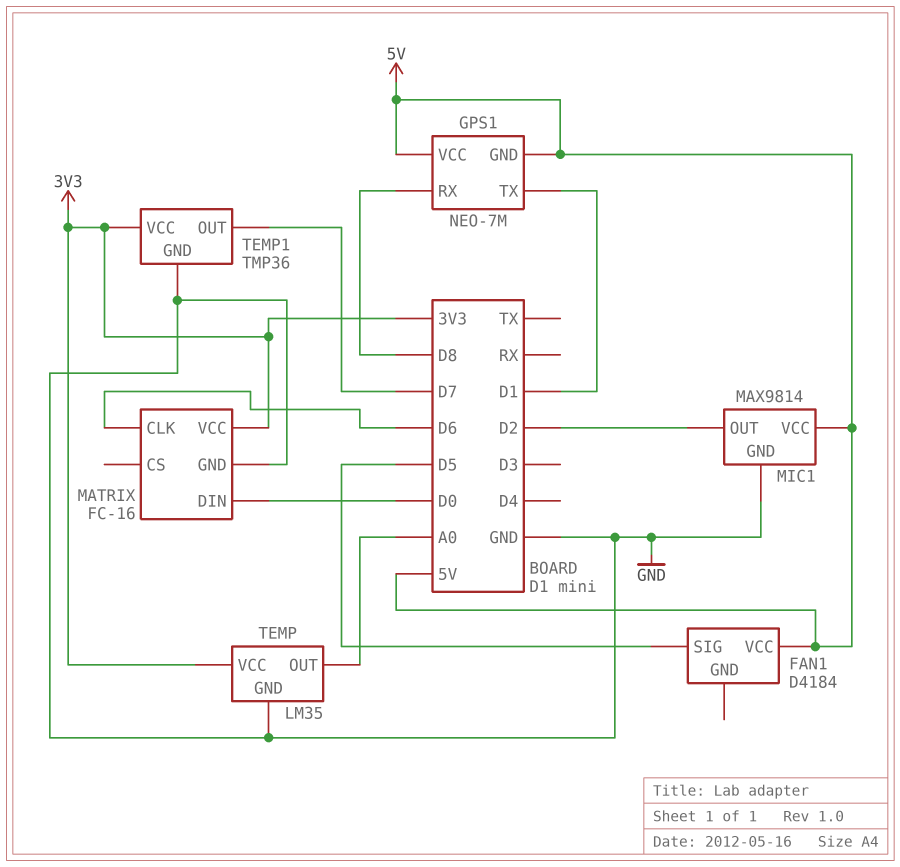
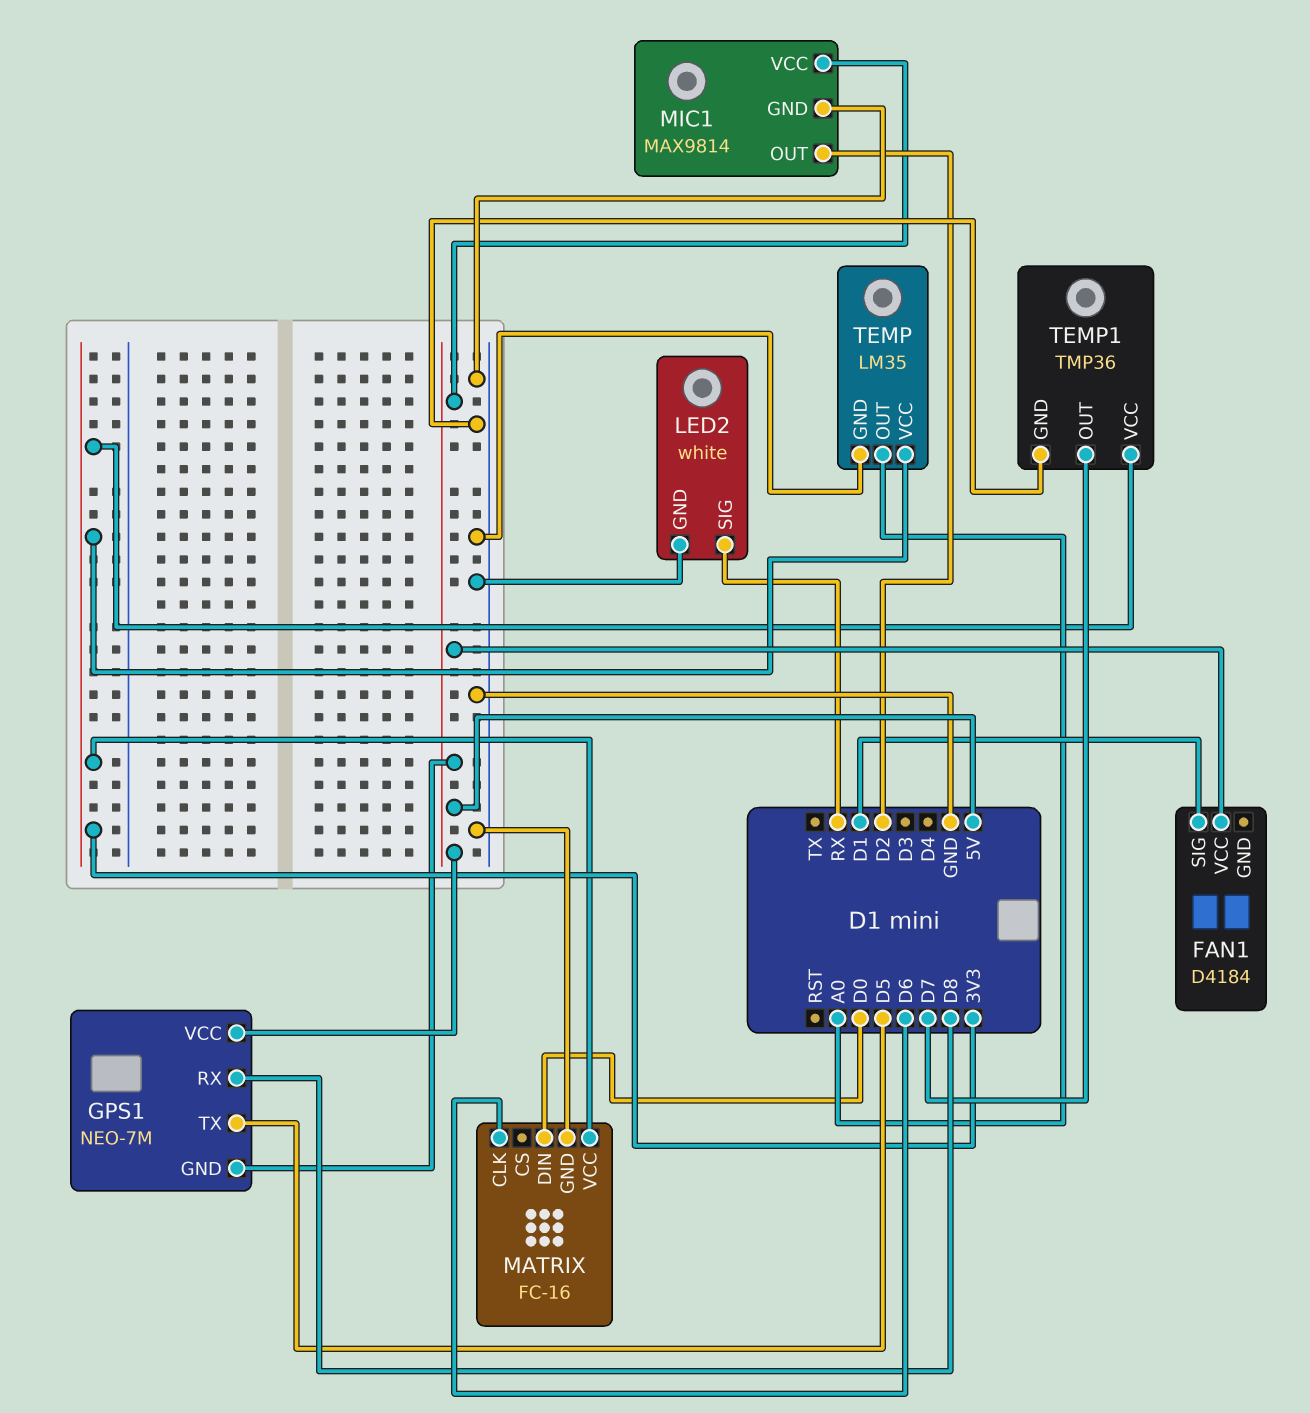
FAN1 pin SIG: D5 -> D1
GPS1 pin TX: D1 -> D5
LED2: none -> white
LED2 pin GND: none -> GND
LED2 pin SIG: none -> RX

